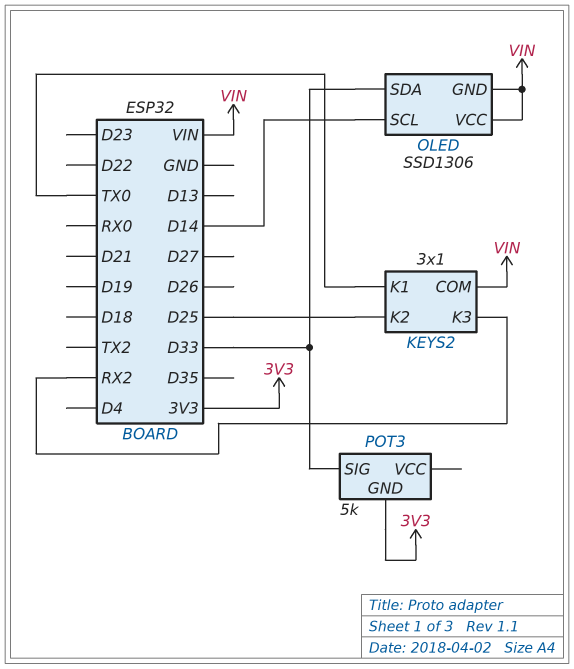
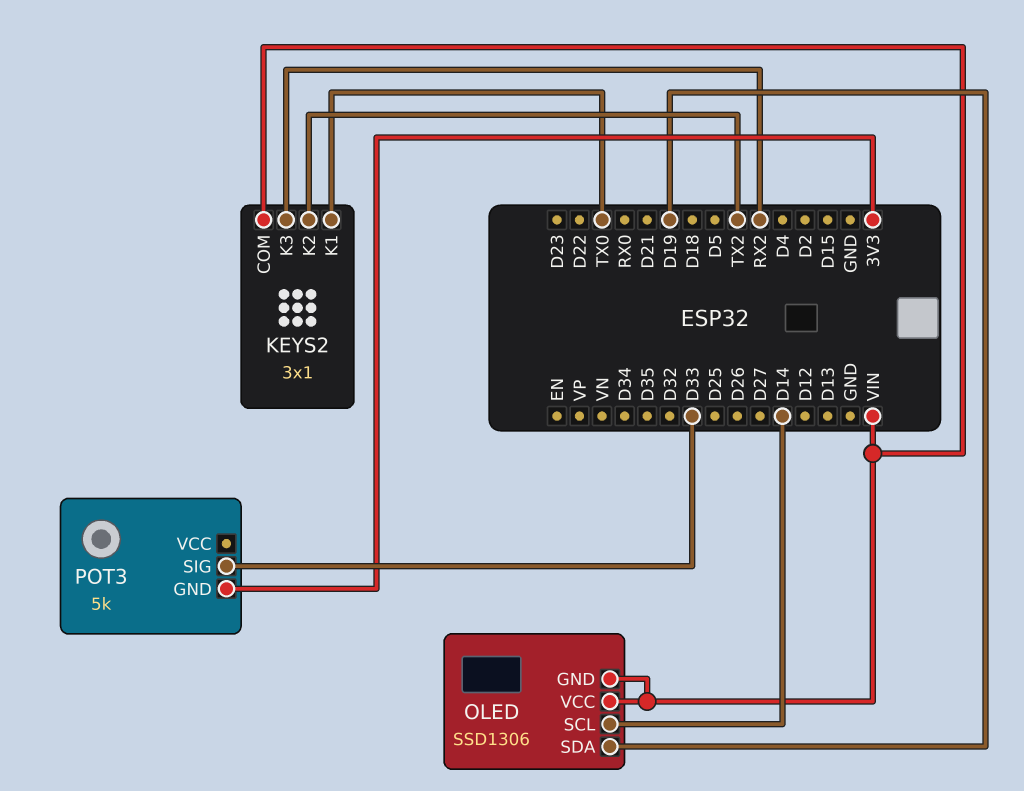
KEYS2 pin K2: D25 -> TX2
OLED pin SDA: D33 -> D19

